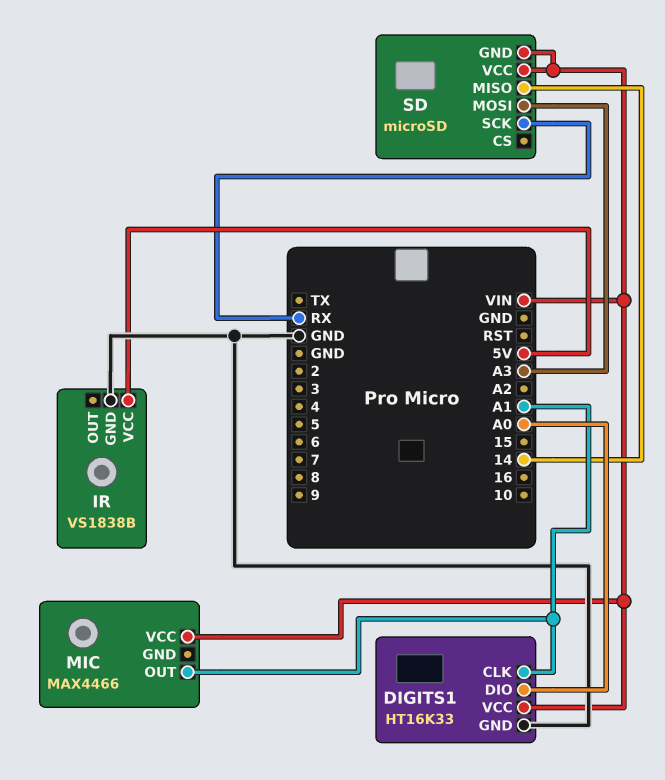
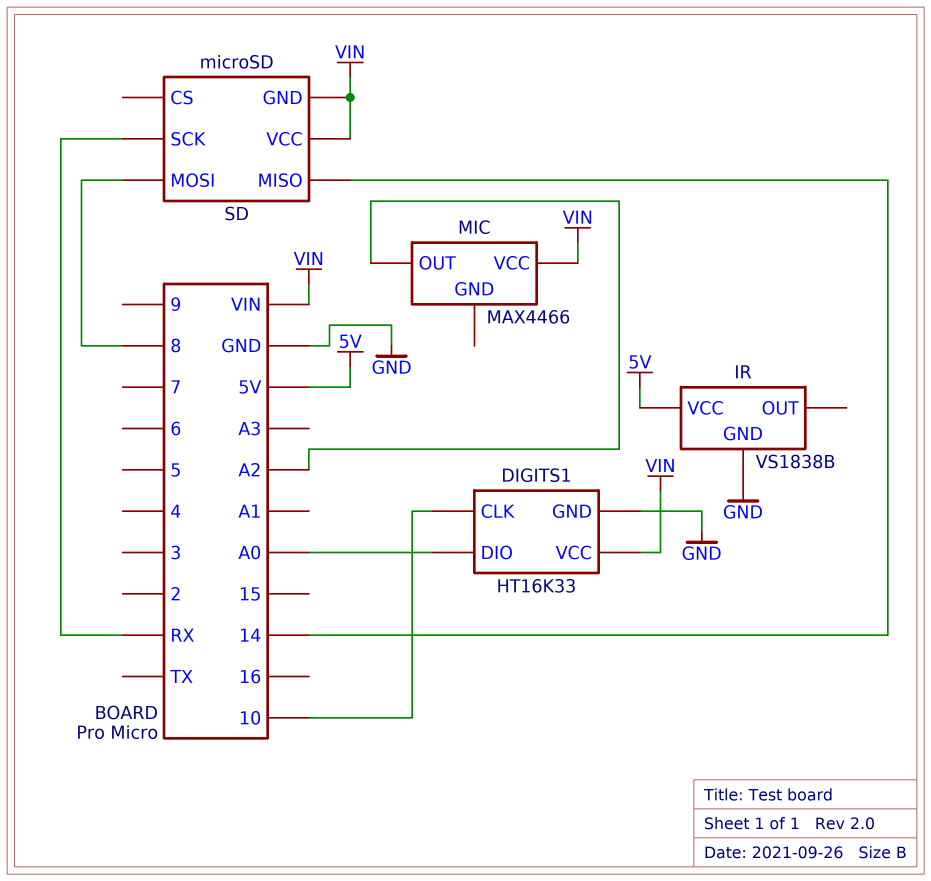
DIGITS1 pin CLK: A1 -> 10
MIC pin OUT: A1 -> A2
SD pin MOSI: A3 -> 8

